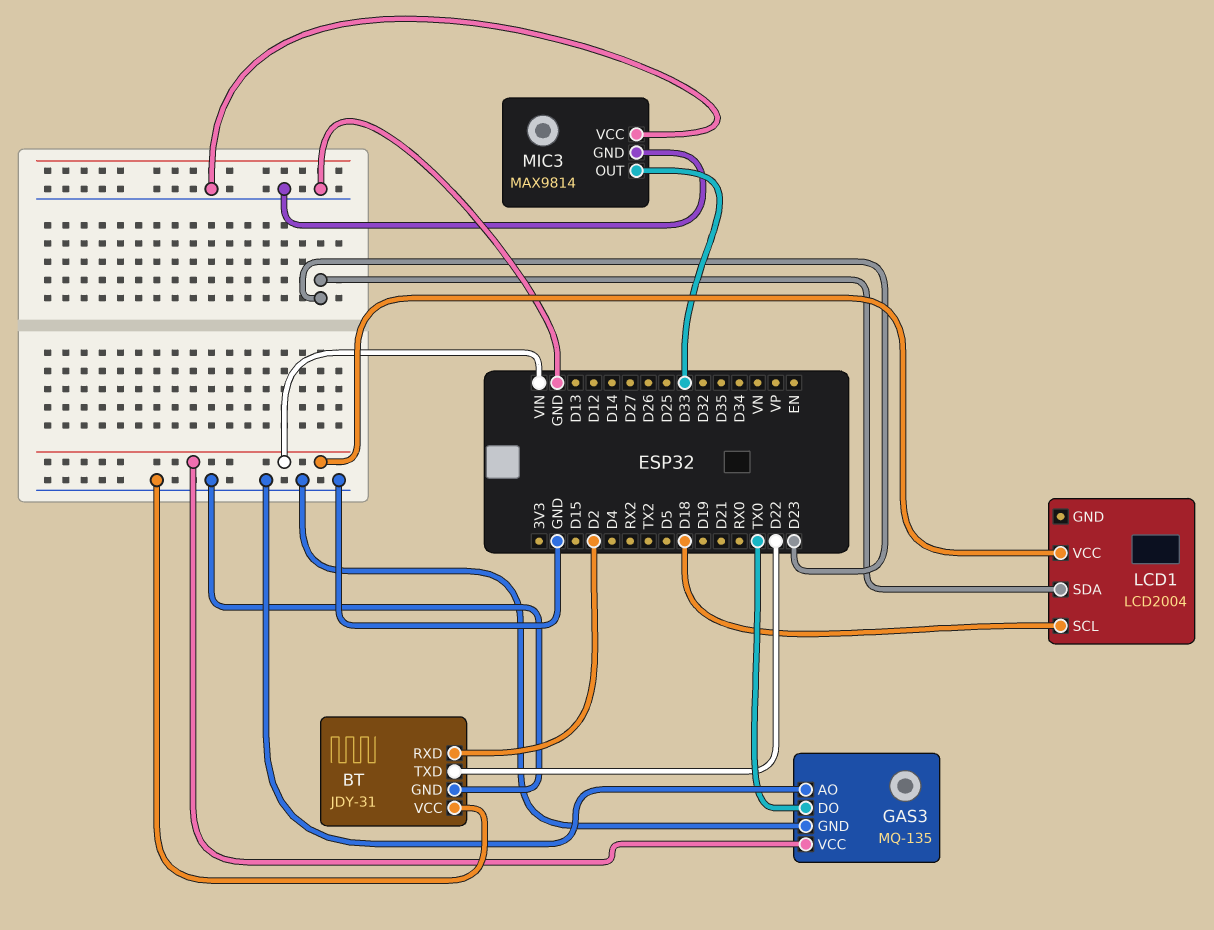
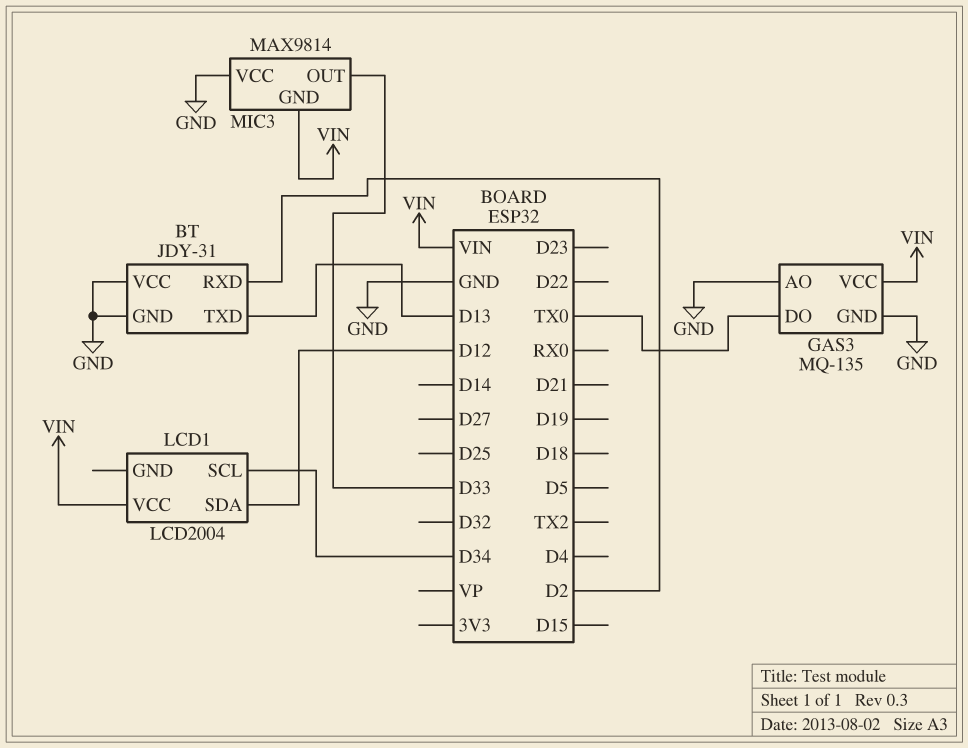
BT pin TXD: D22 -> D13
LCD1 pin SCL: D18 -> D34
LCD1 pin SDA: D23 -> D12
MIC3 pin GND: GND -> VIN

